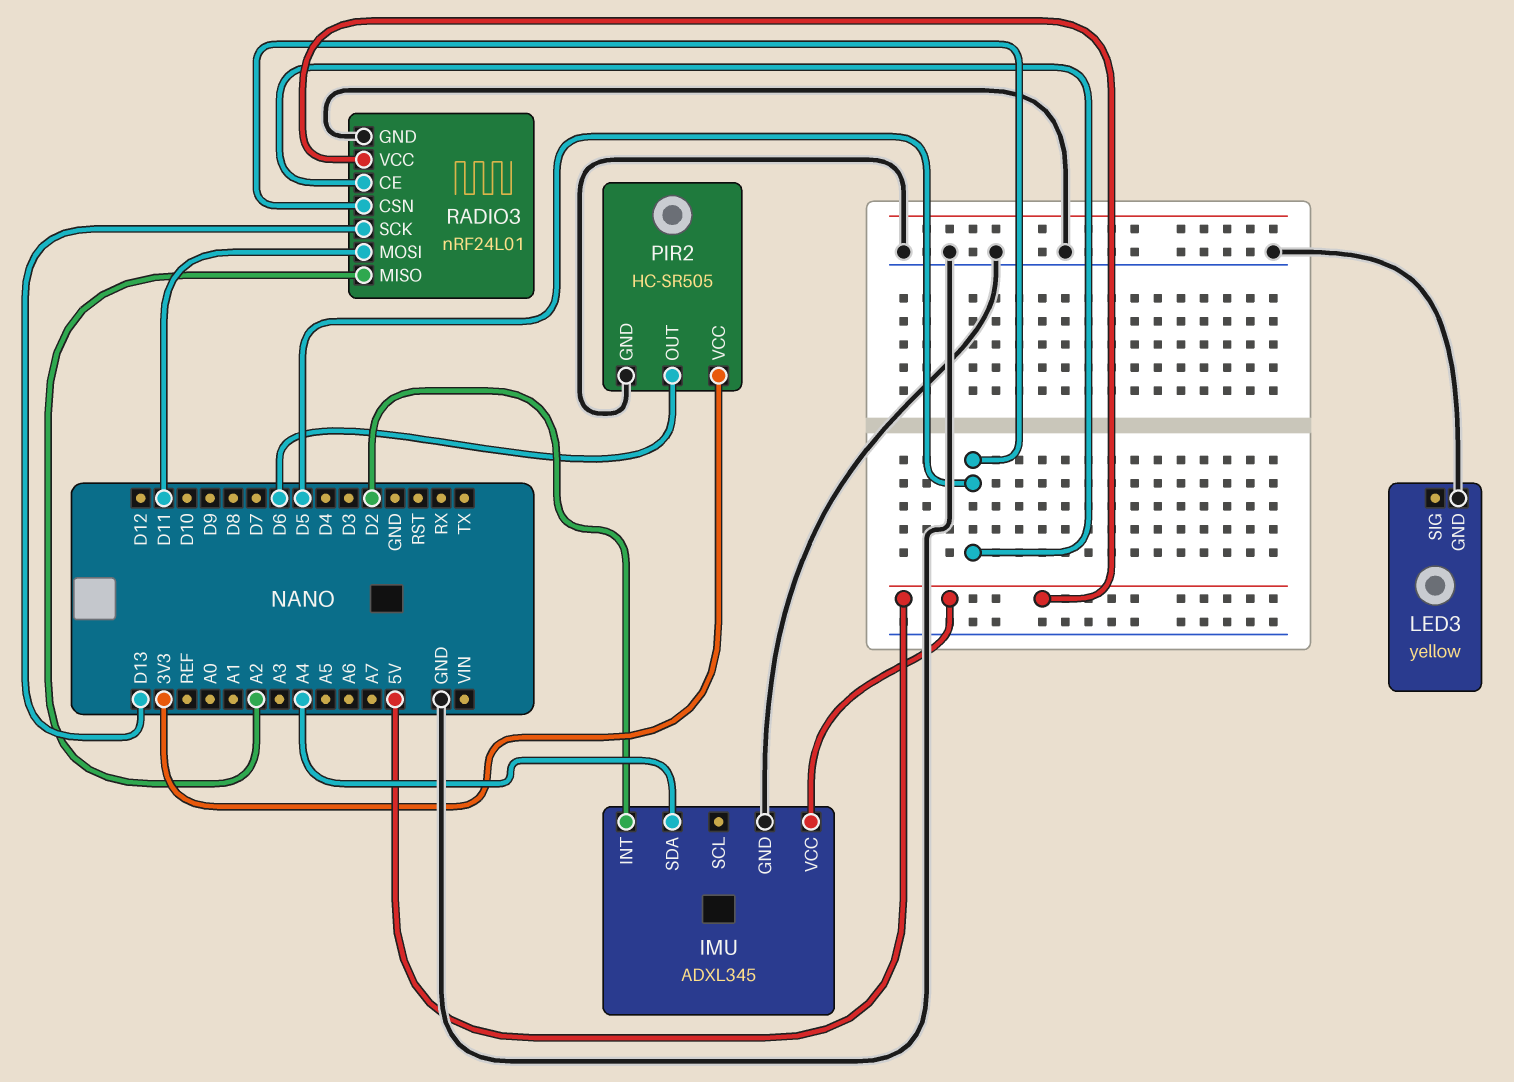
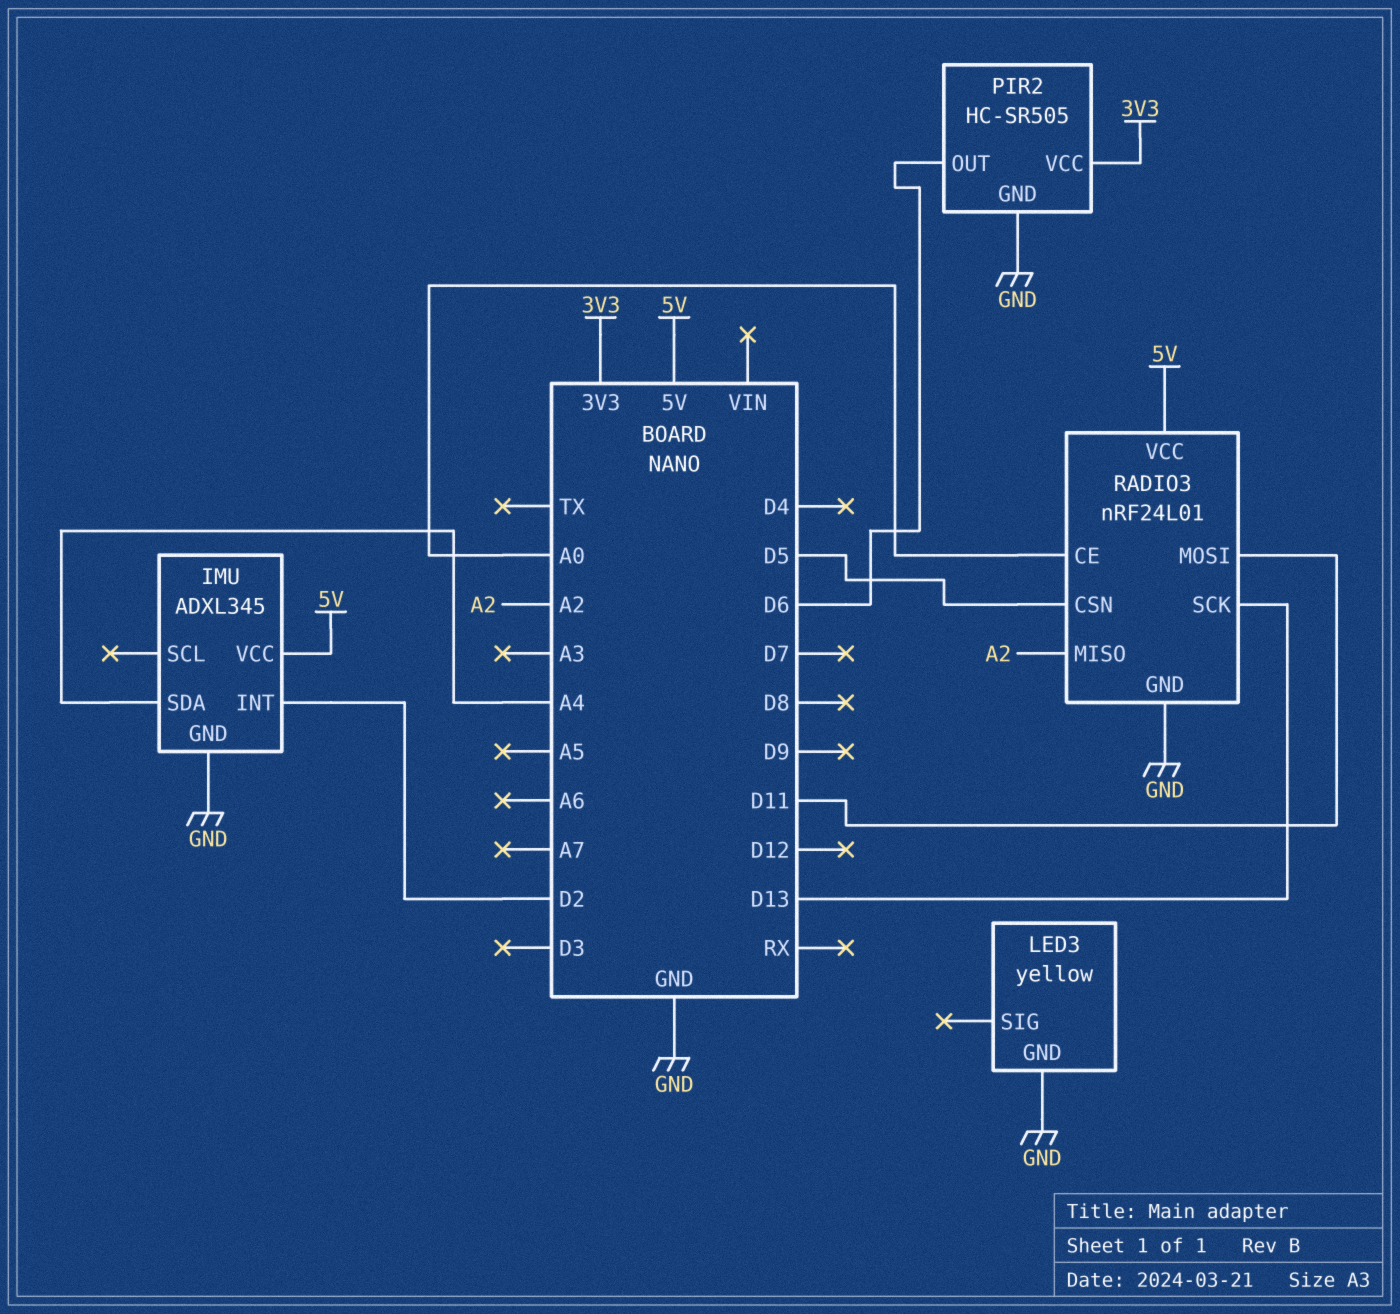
RADIO3 pin CE: D5 -> A0

